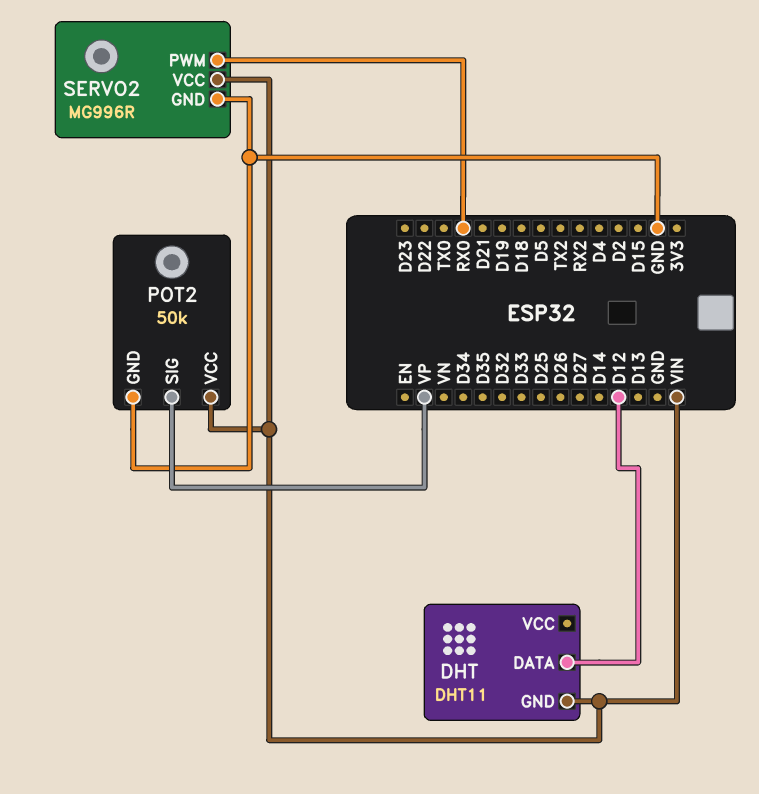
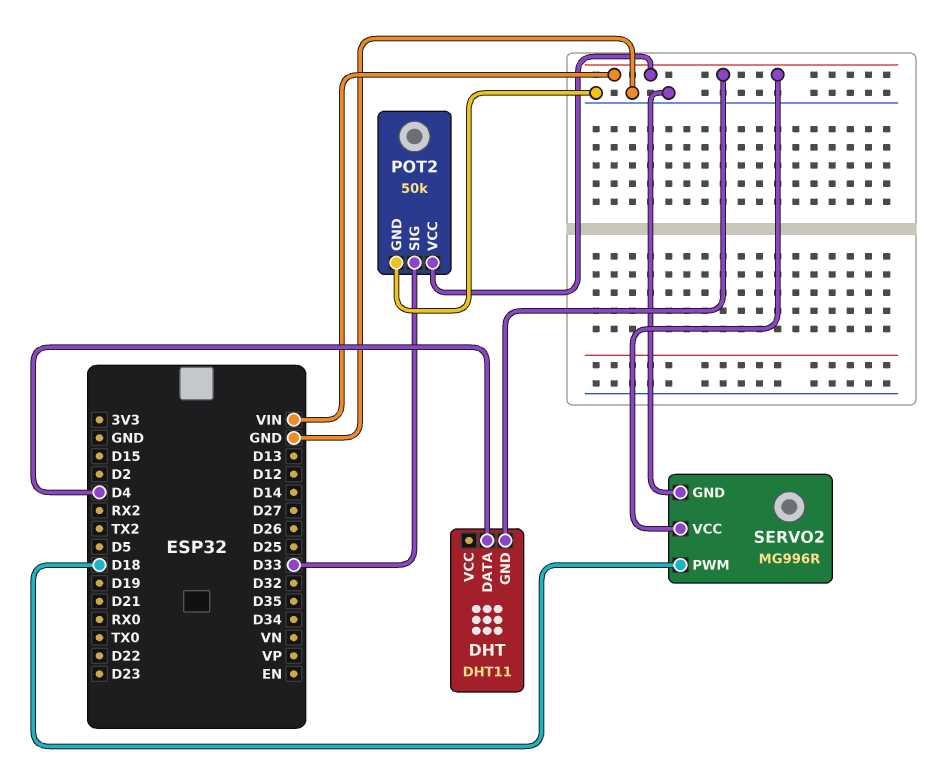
DHT pin DATA: D12 -> D4
POT2 pin SIG: VP -> D33
SERVO2 pin PWM: RX0 -> D18

